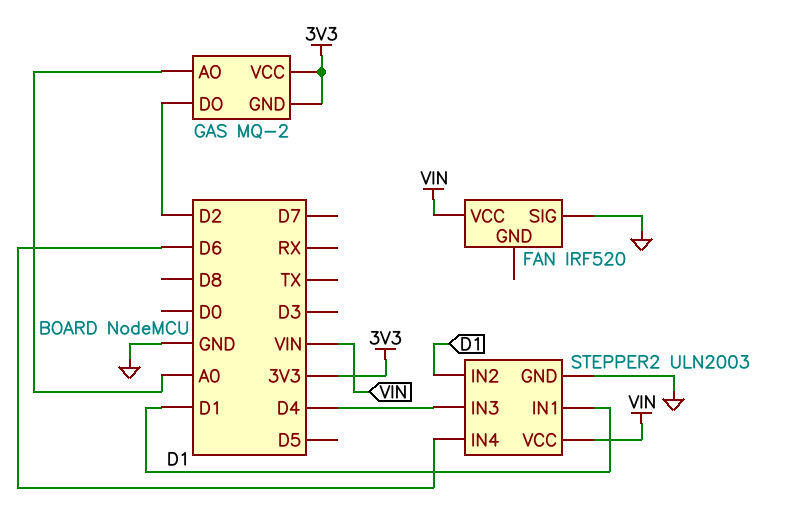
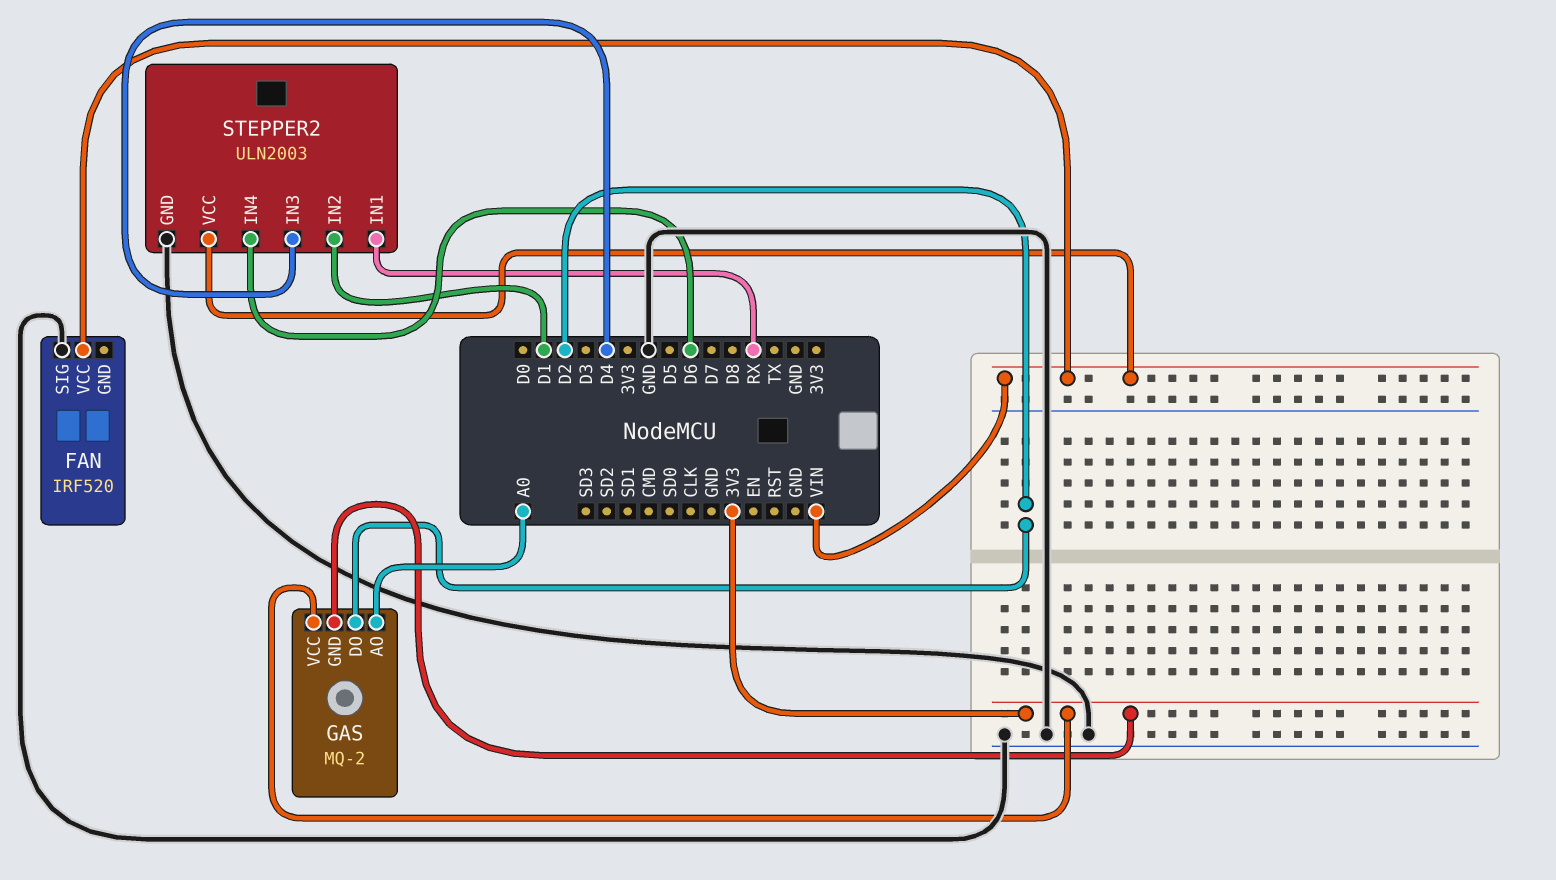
STEPPER2 pin IN1: D1 -> RX

